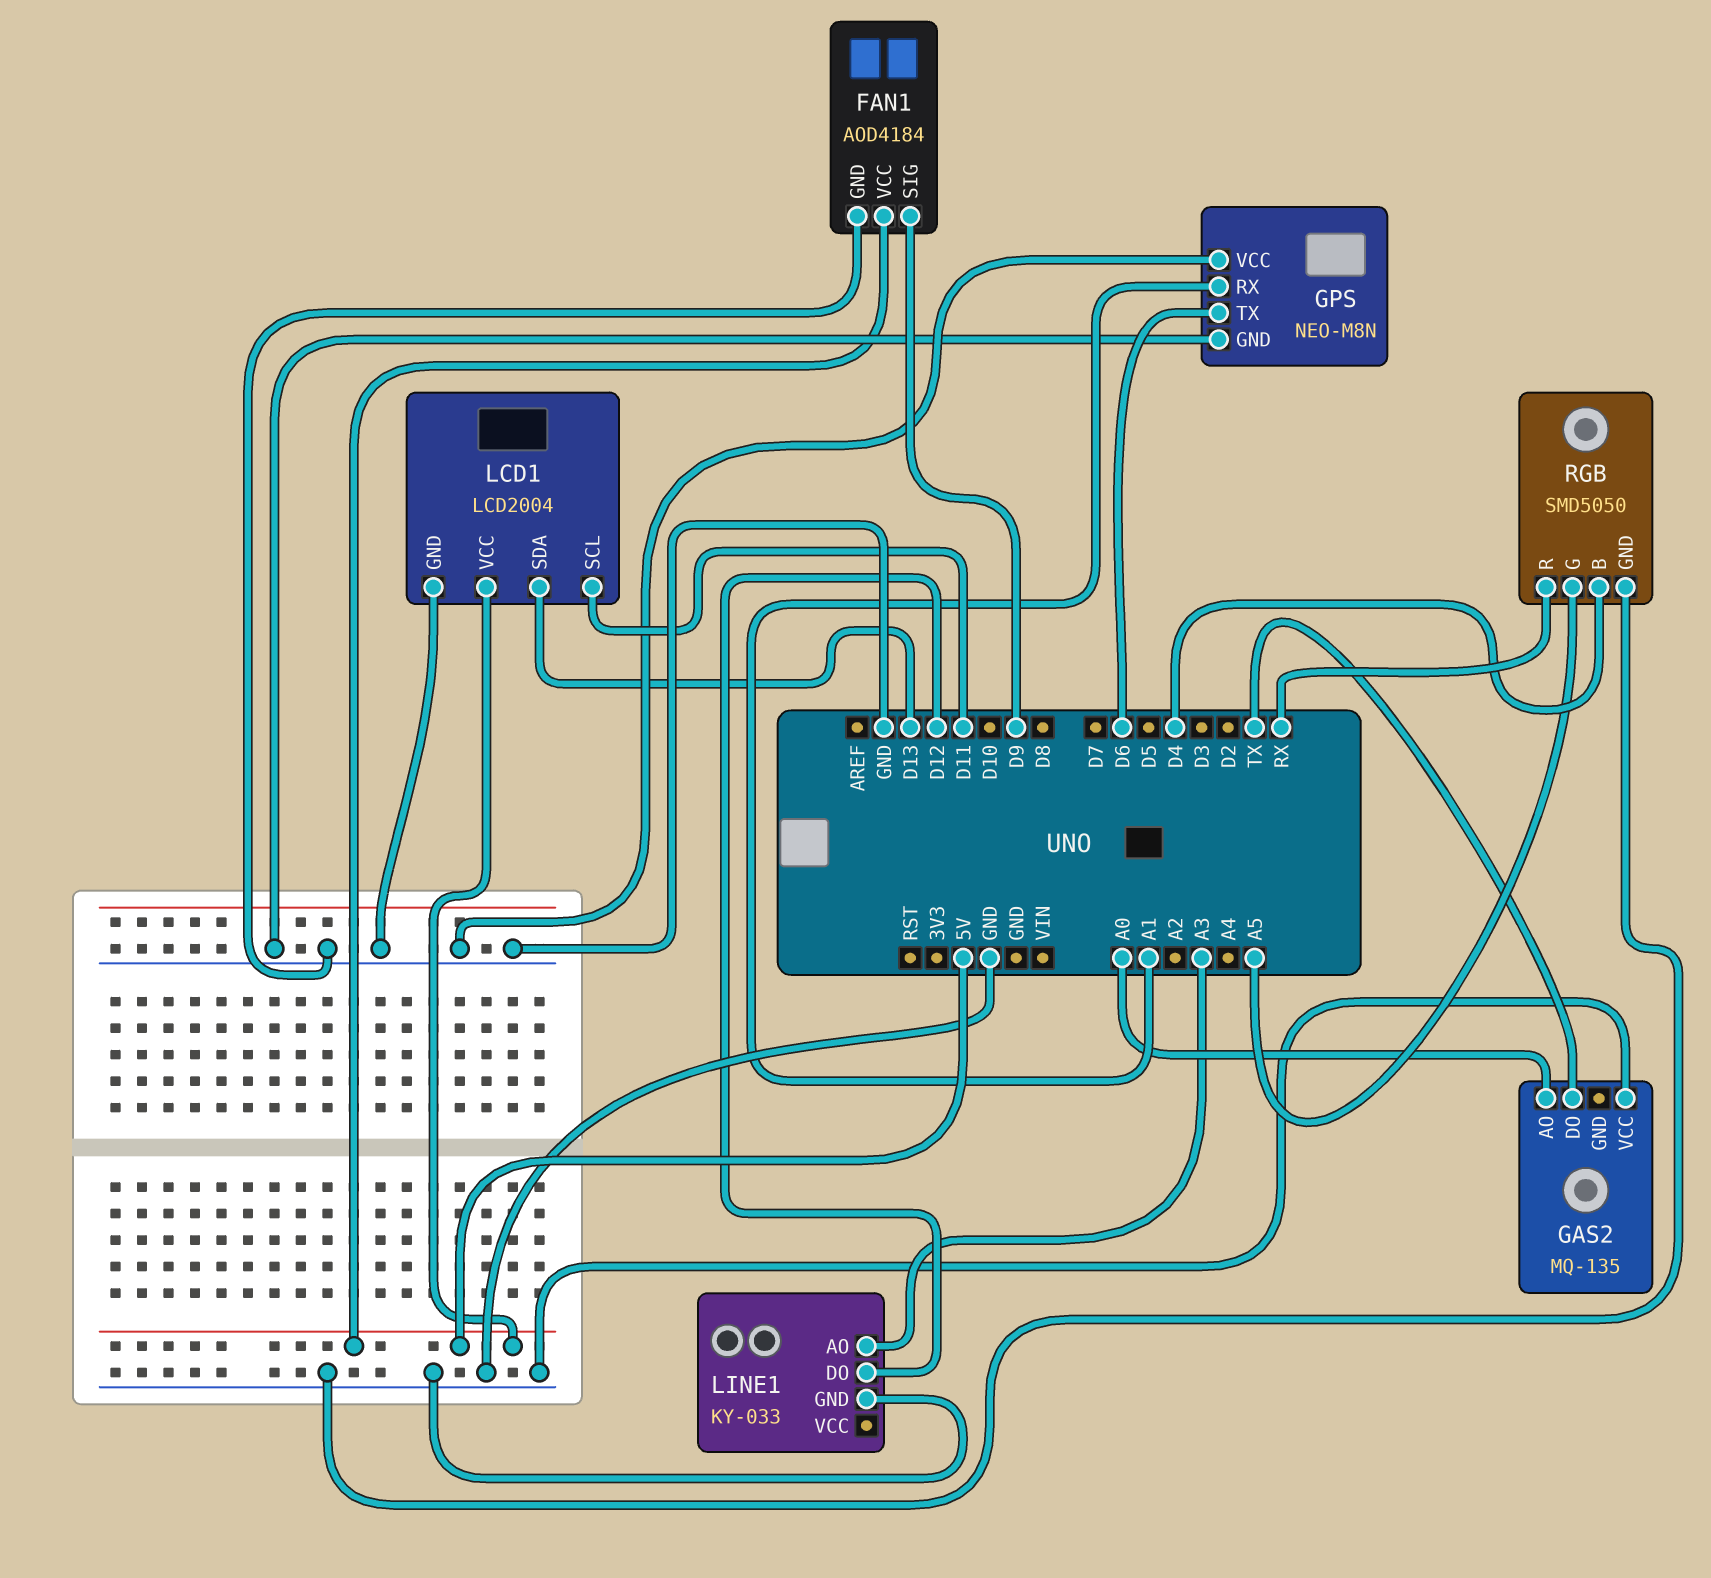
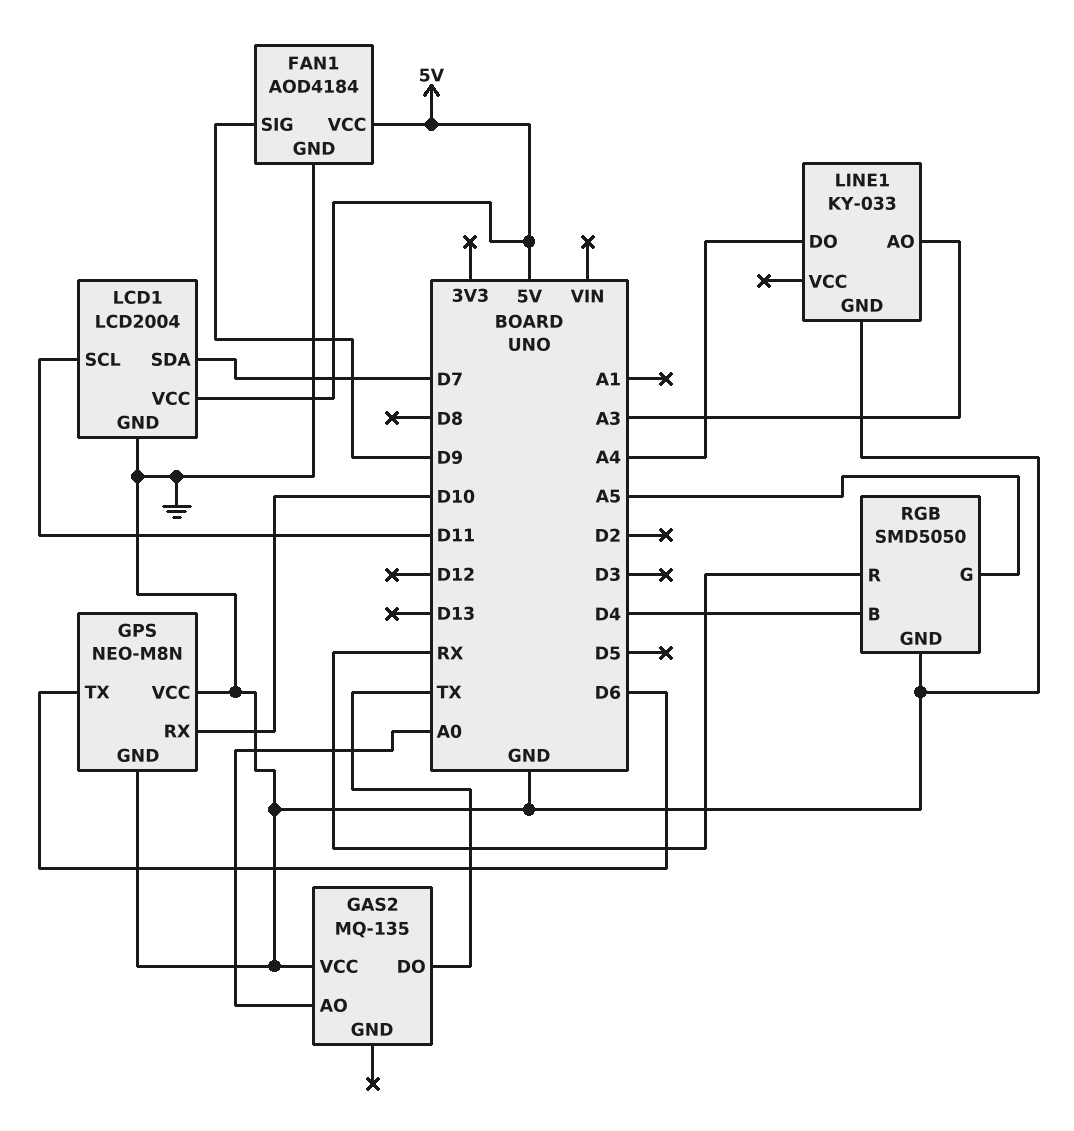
GPS pin RX: A1 -> D10
LCD1 pin SDA: D13 -> D7
LINE1 pin DO: D12 -> A4

